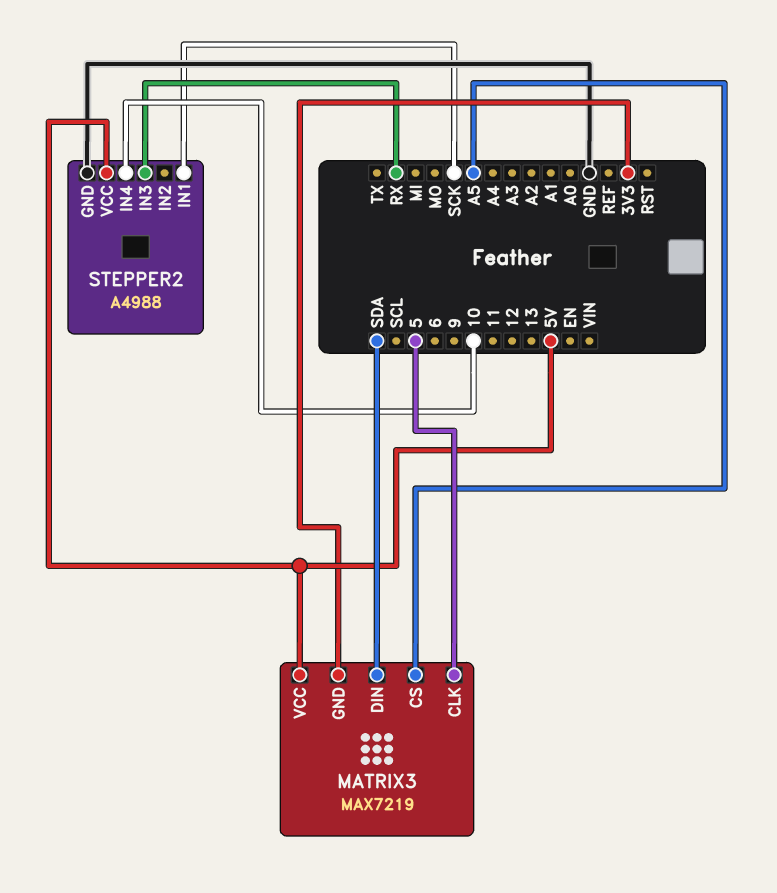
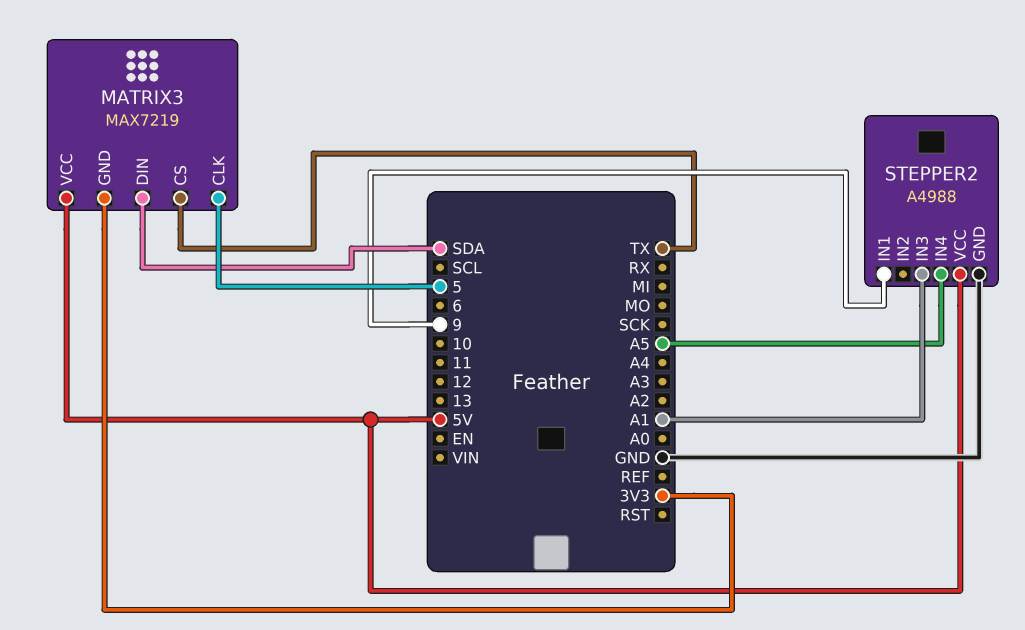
MATRIX3 pin CS: A5 -> TX
STEPPER2 pin IN1: SCK -> 9
STEPPER2 pin IN3: RX -> A1
STEPPER2 pin IN4: 10 -> A5

